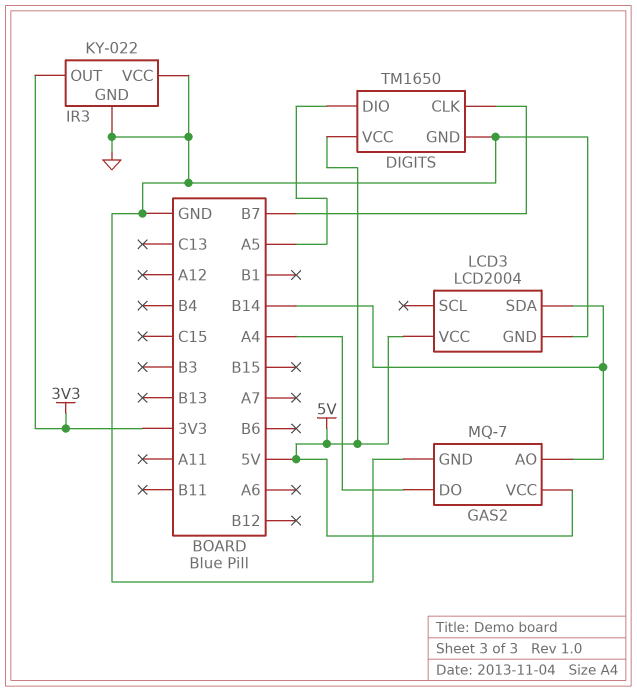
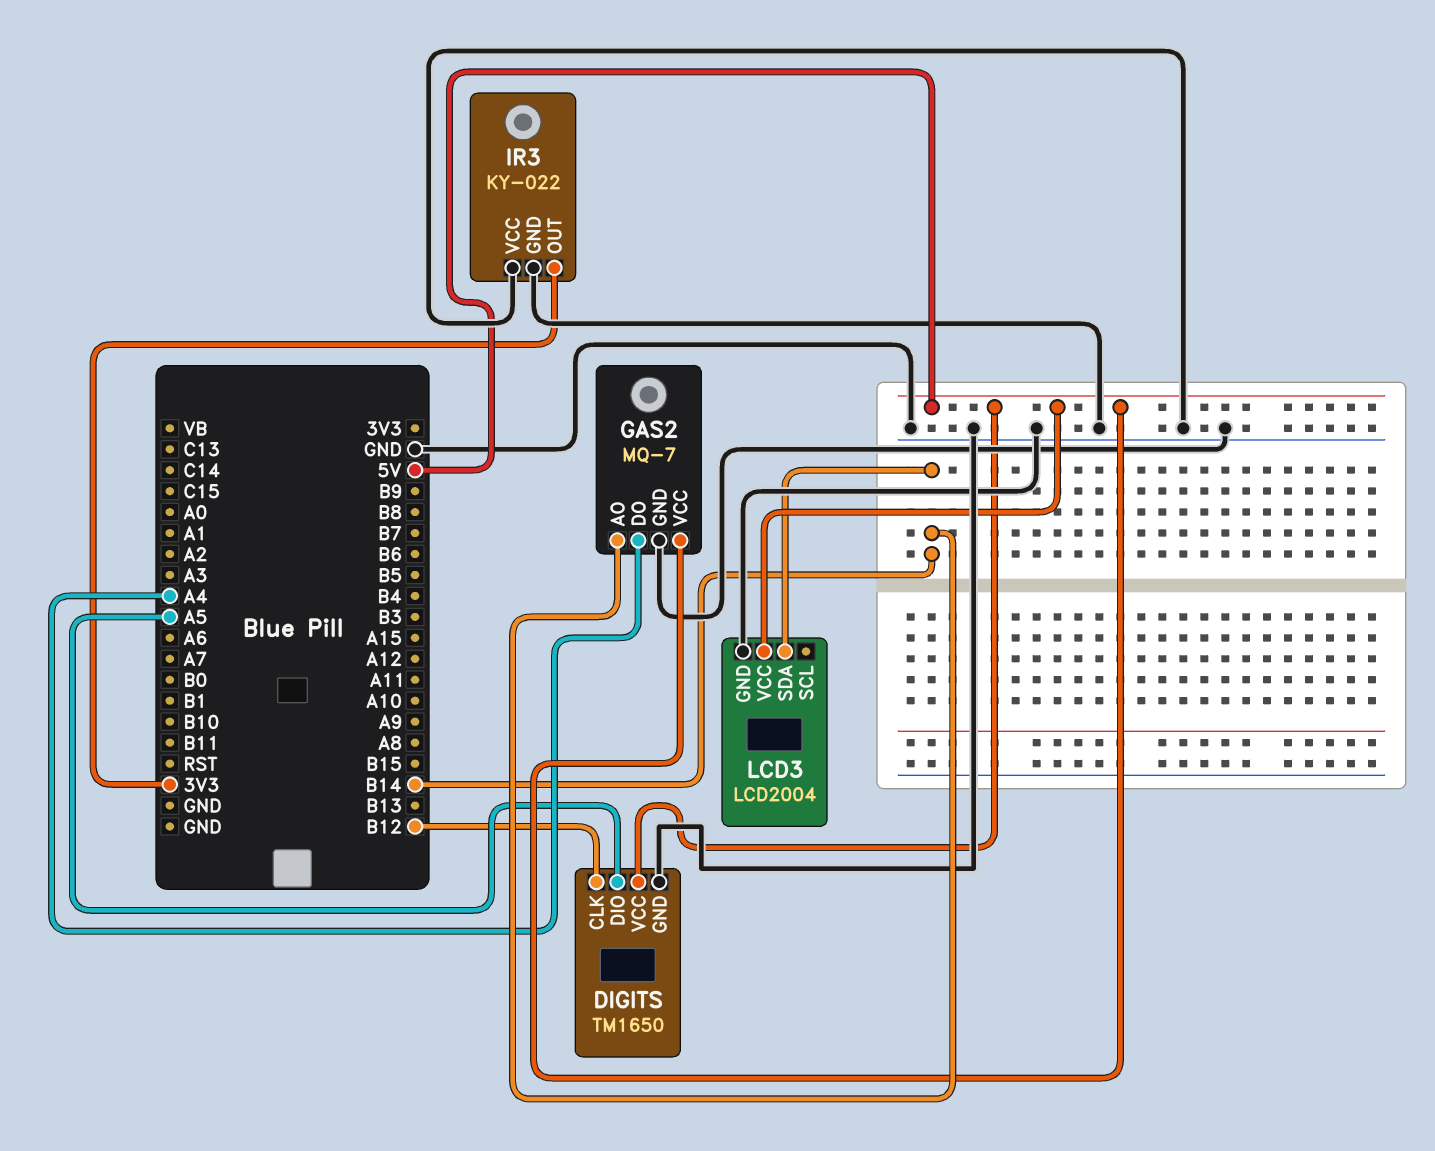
DIGITS pin CLK: B7 -> B12

